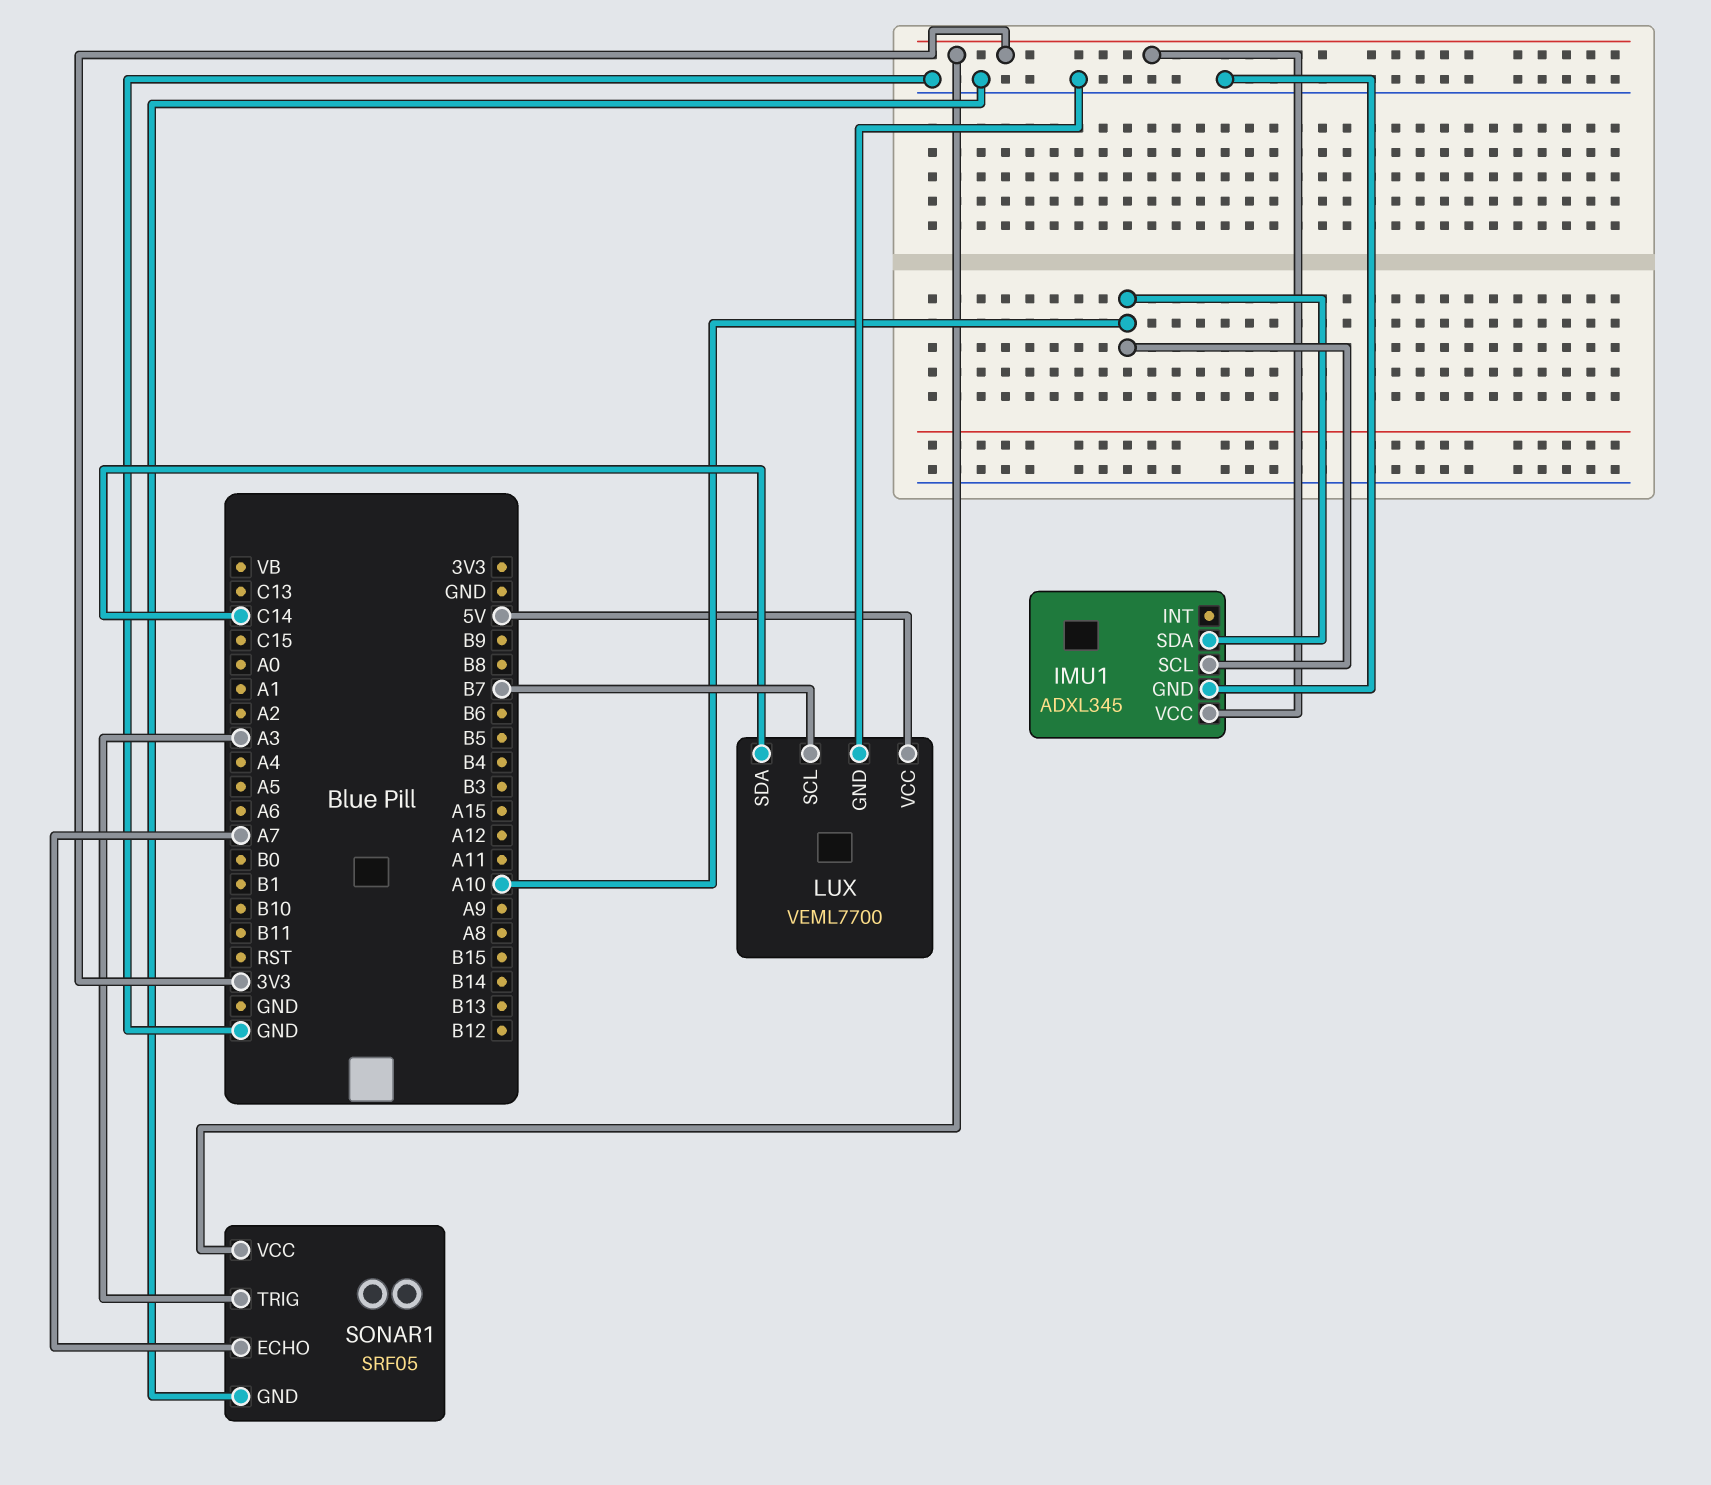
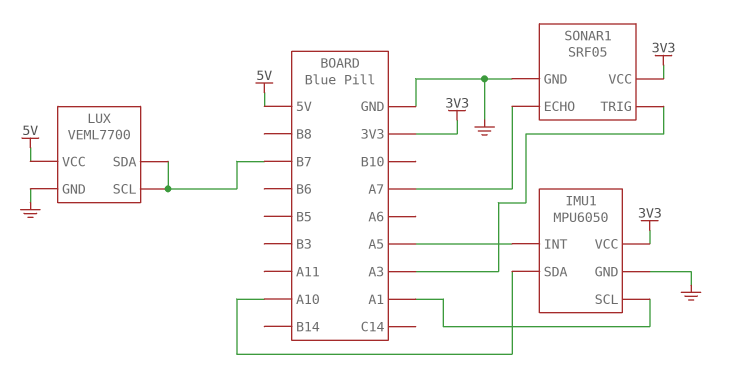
IMU1: ADXL345 -> MPU6050
IMU1 pin INT: none -> A5
IMU1 pin SCL: A10 -> A1
LUX pin SDA: C14 -> B7

